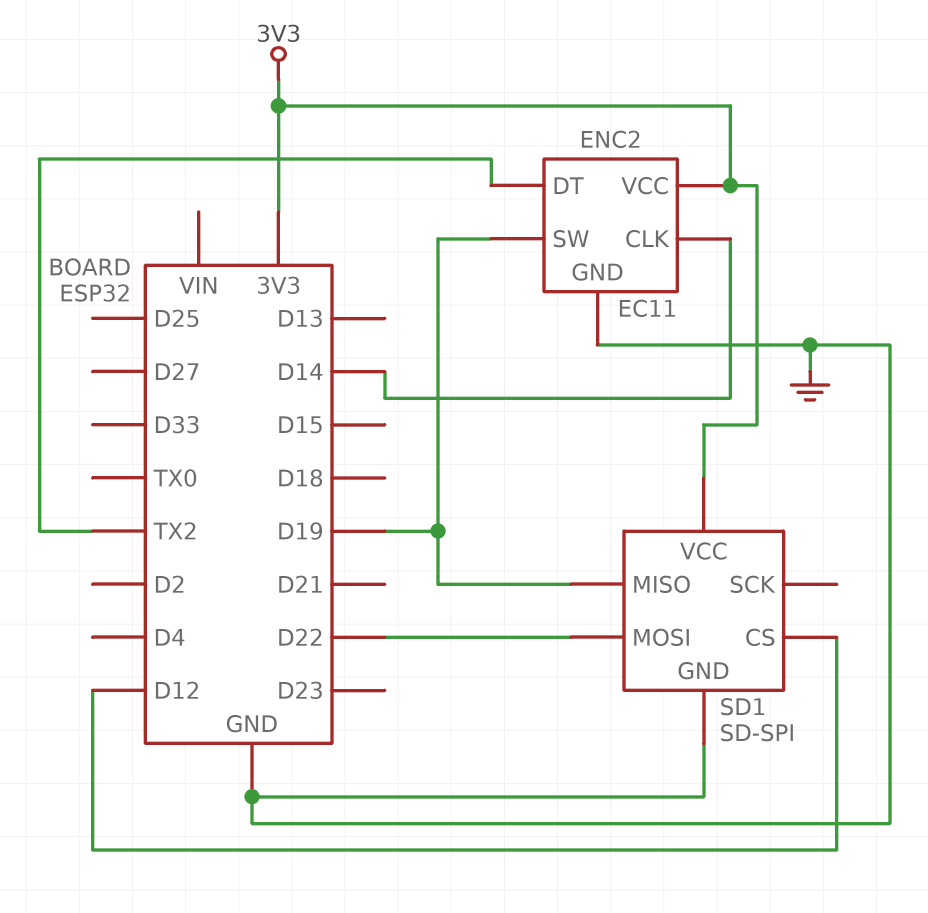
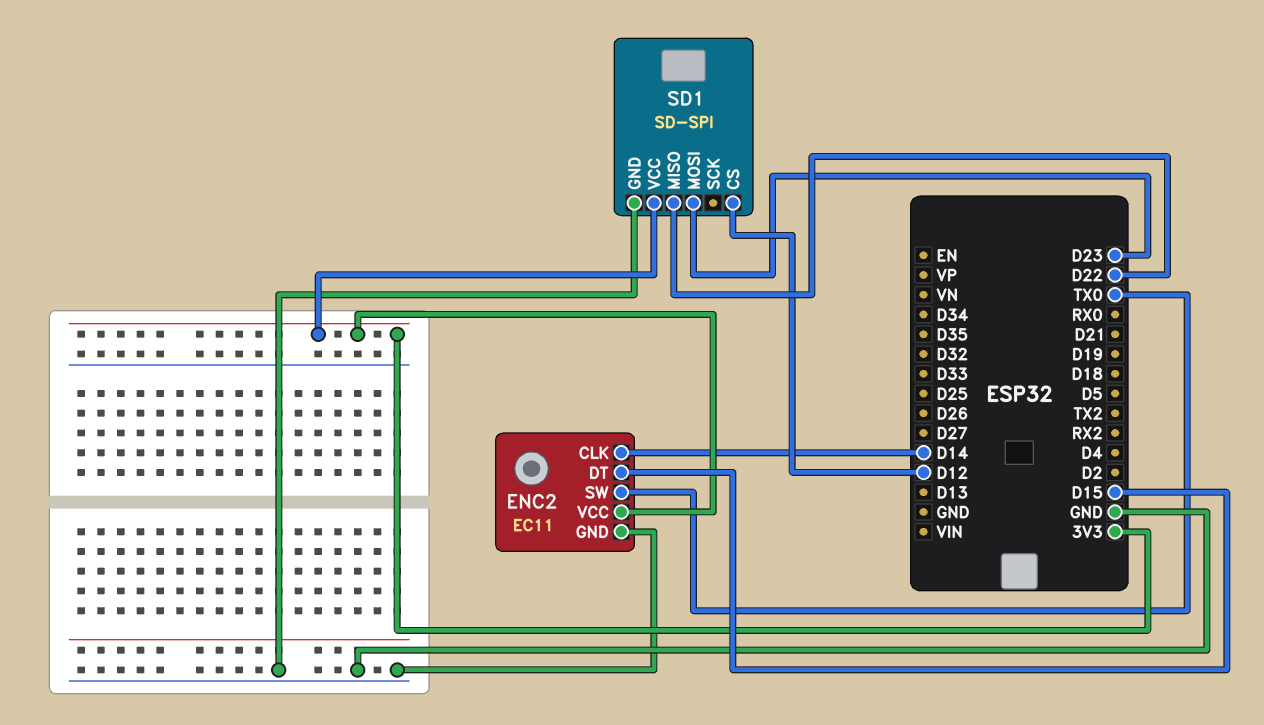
ENC2 pin DT: TX2 -> D15
ENC2 pin SW: D19 -> TX0
SD1 pin MISO: D19 -> D22
SD1 pin MOSI: D22 -> D23

